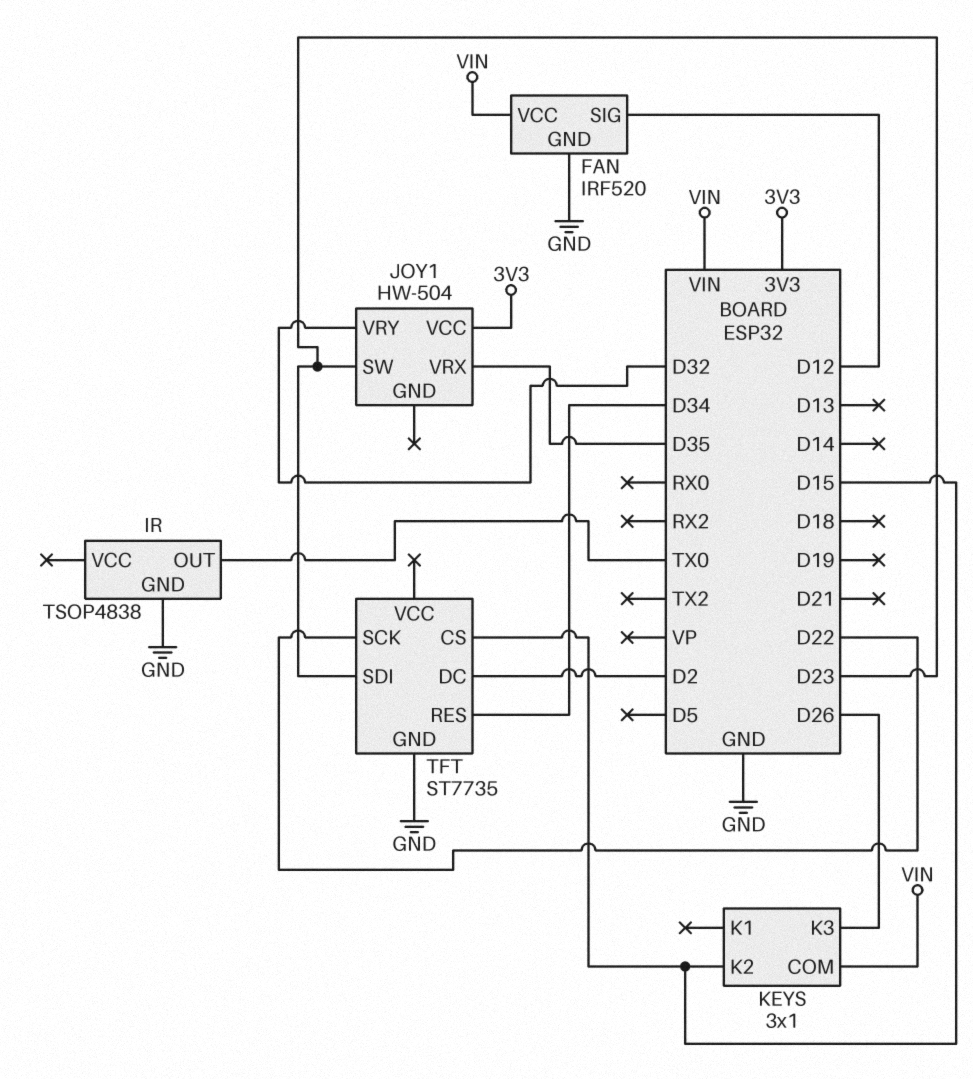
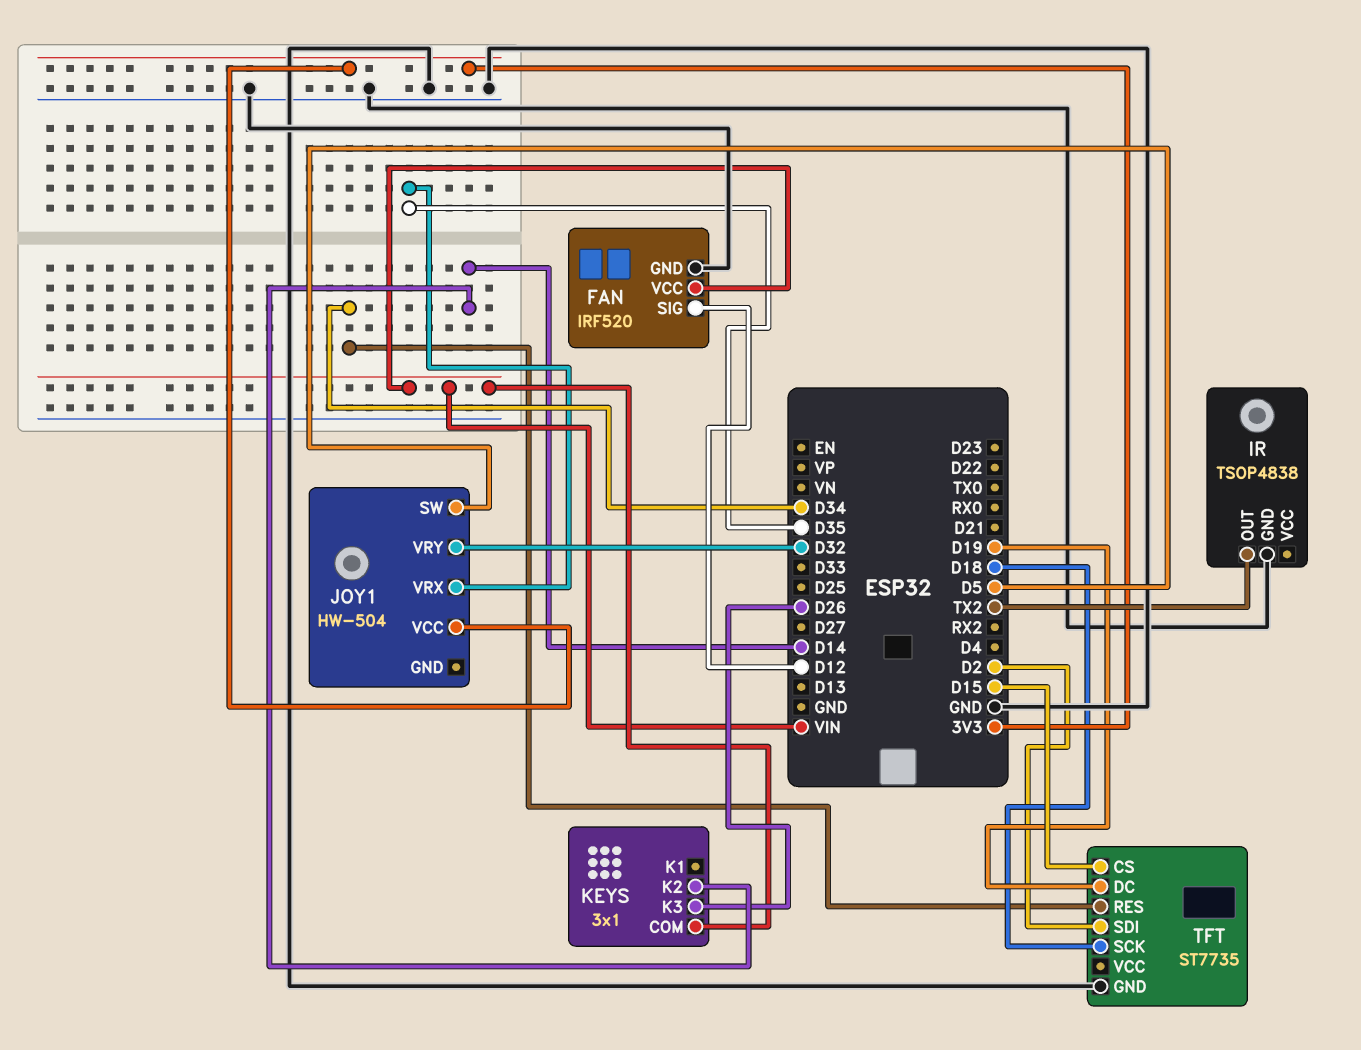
IR pin OUT: TX0 -> TX2
JOY1 pin SW: D23 -> D5
KEYS pin K2: D15 -> D14
TFT pin DC: D2 -> D19
TFT pin SCK: D22 -> D18
TFT pin SDI: D23 -> D2

